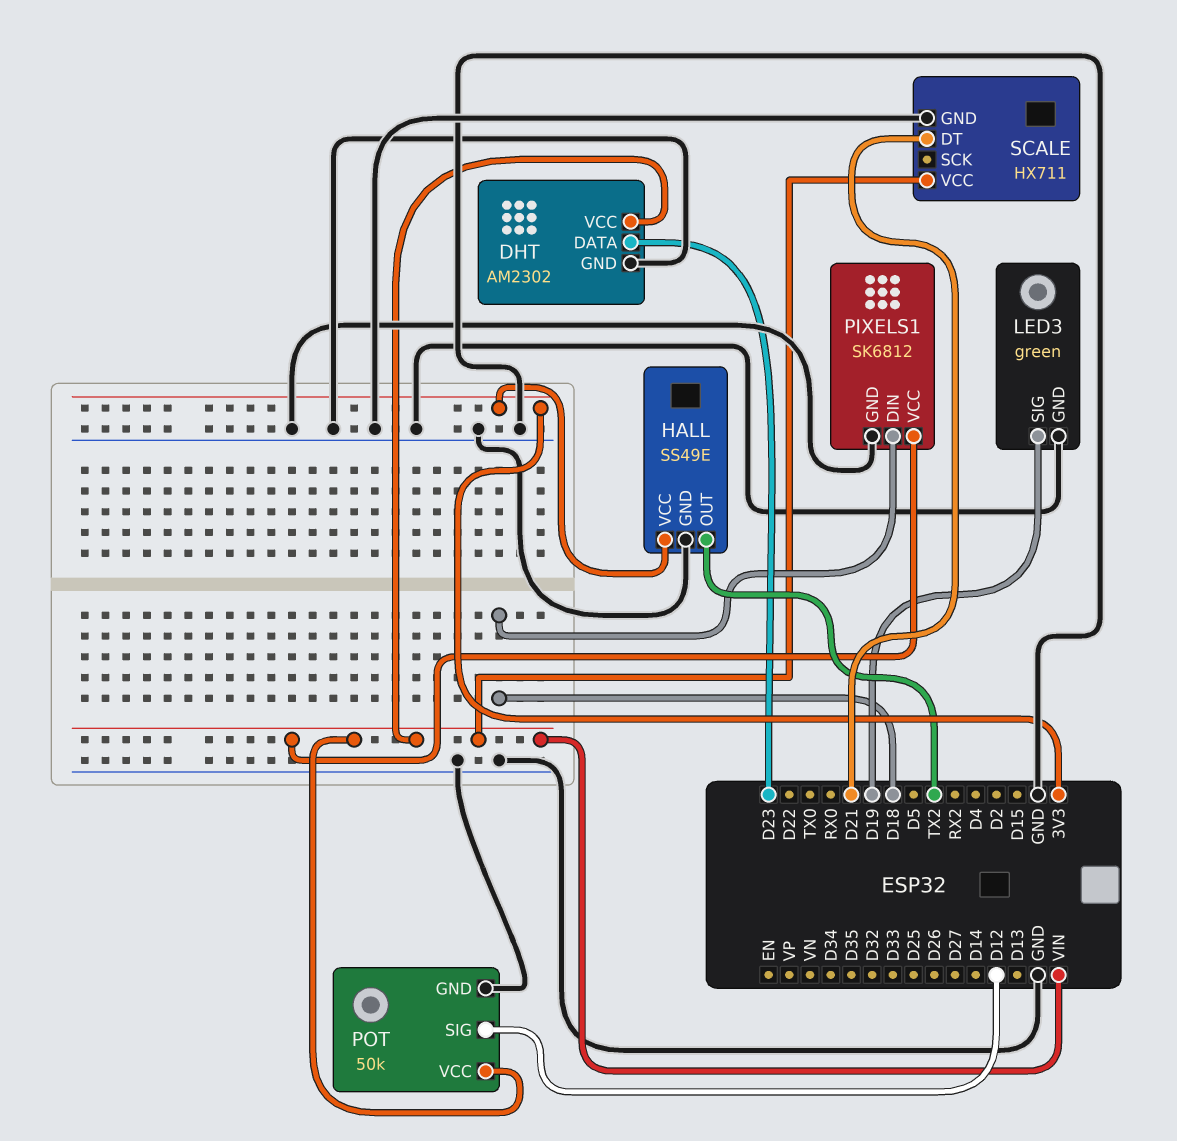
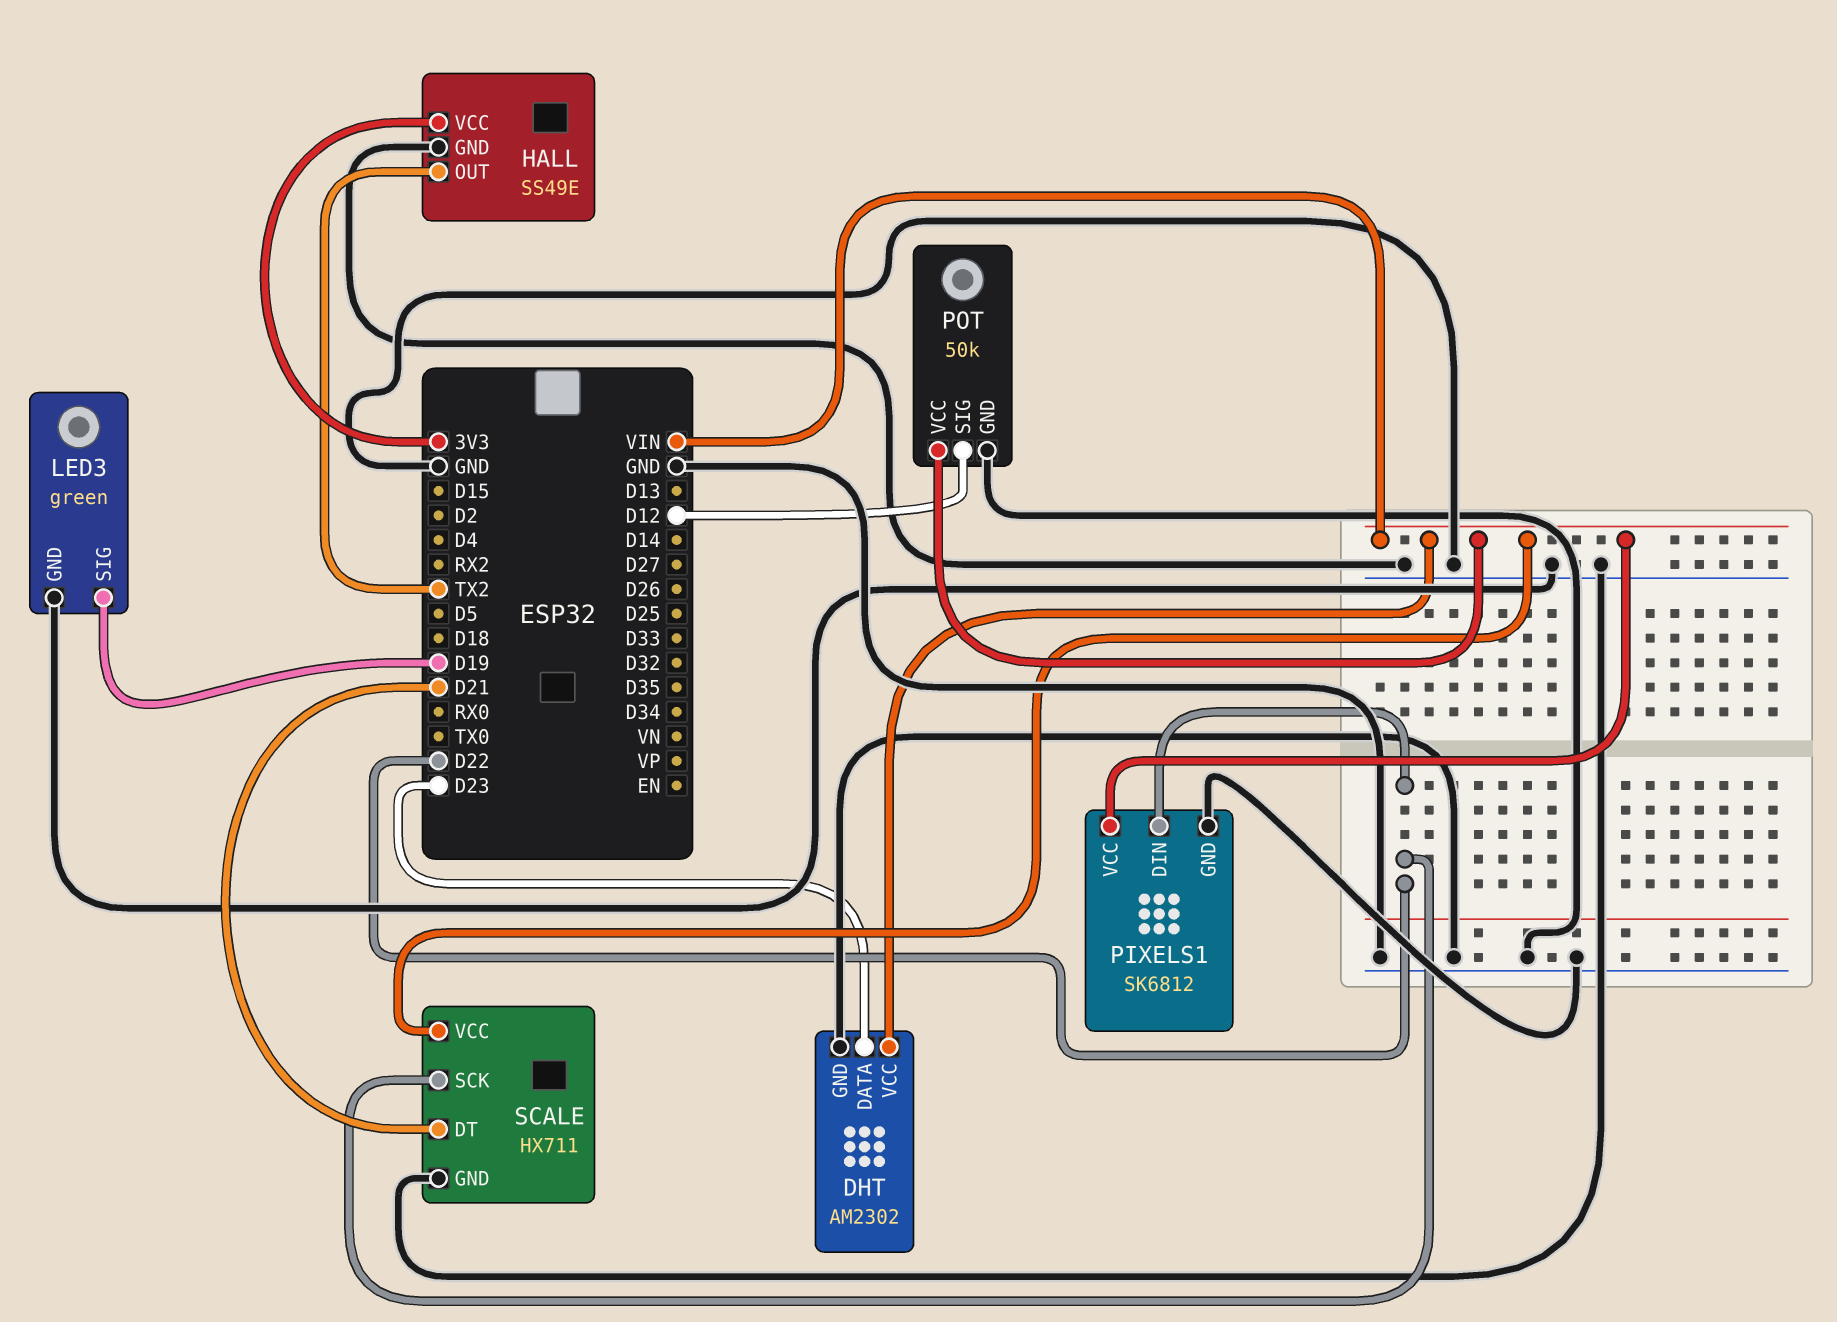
PIXELS1 pin DIN: D18 -> D22
SCALE pin SCK: none -> D22

